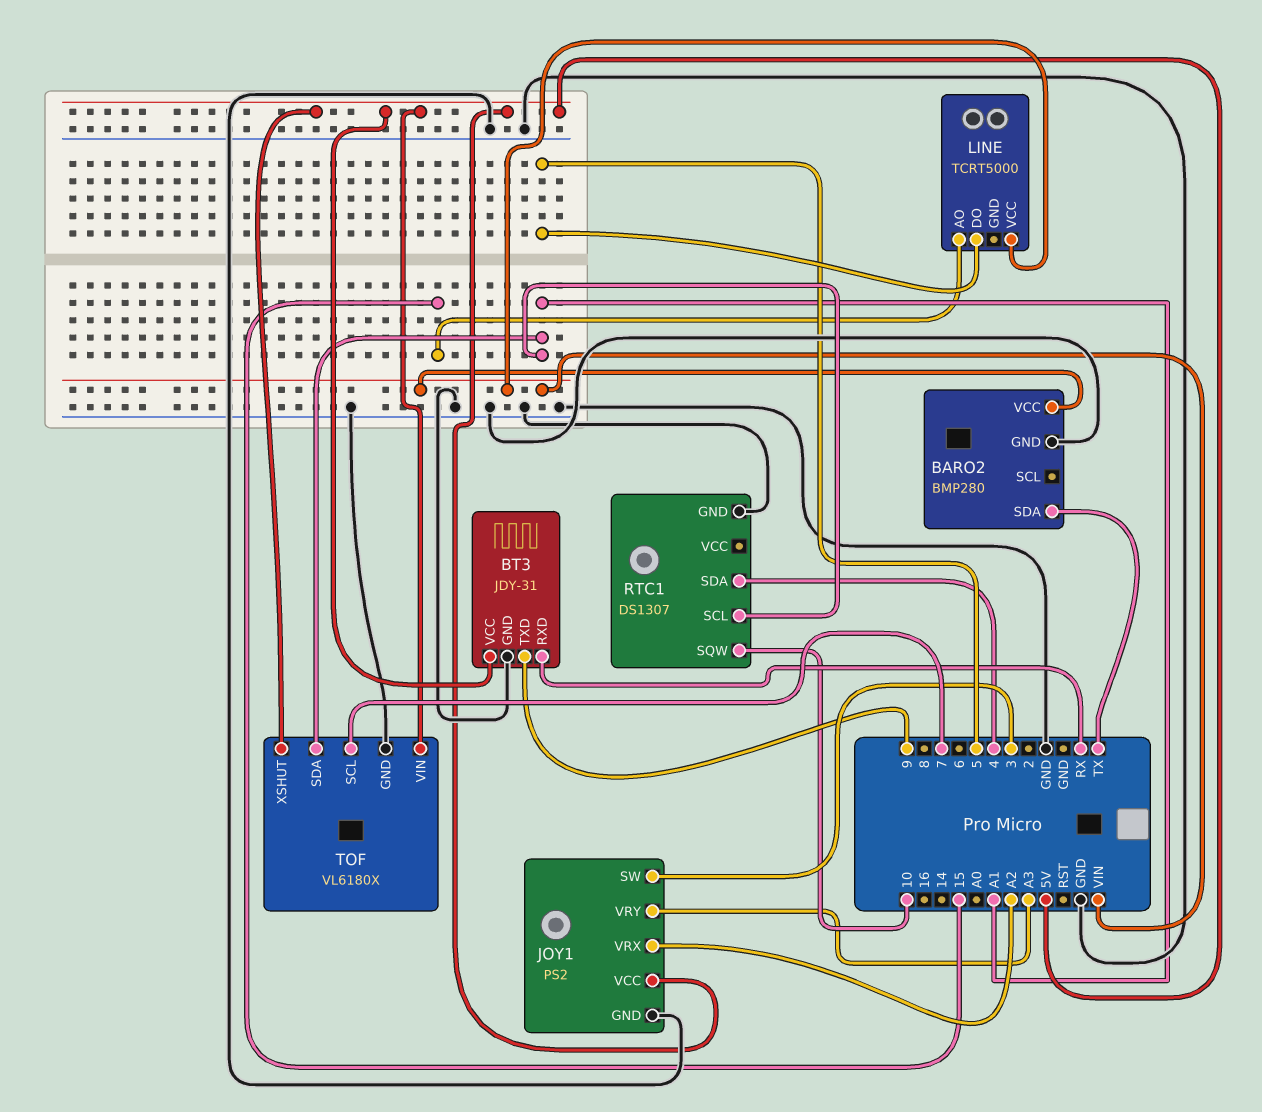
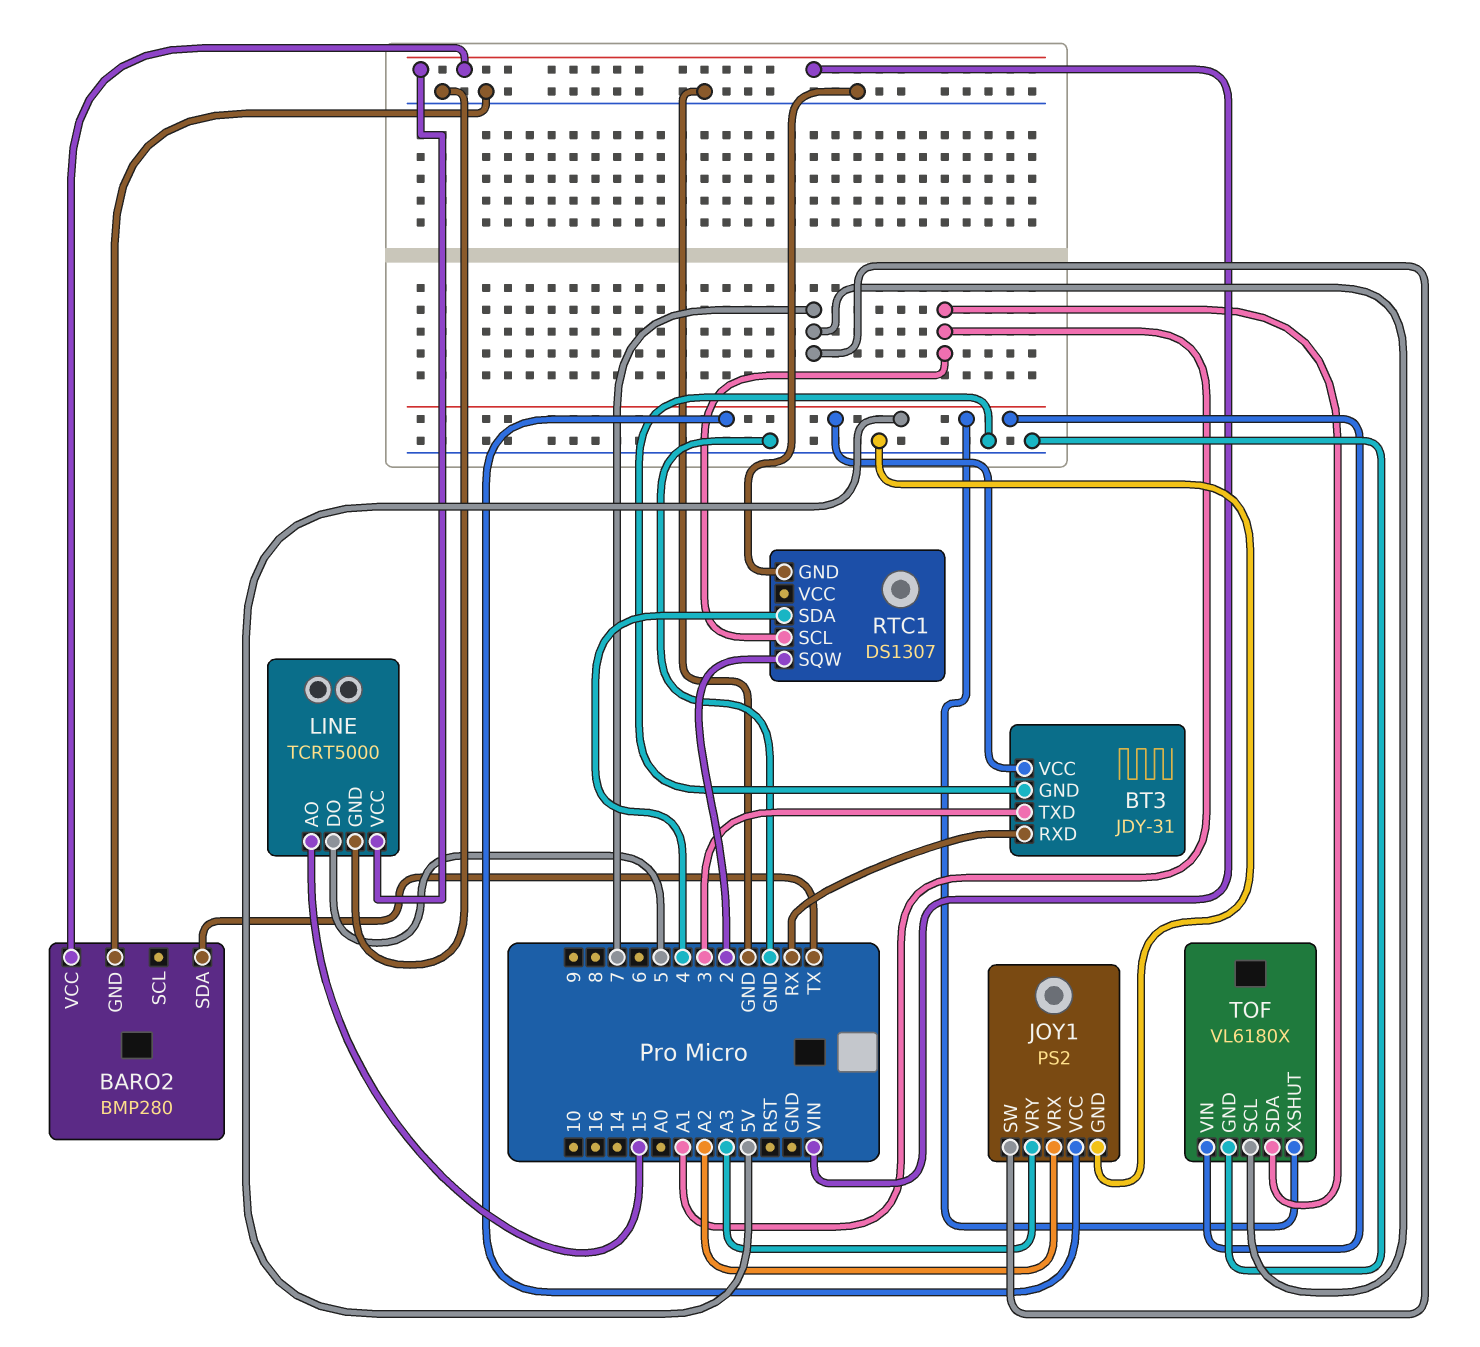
BT3 pin TXD: 9 -> 3
JOY1 pin SW: 3 -> 7
LINE pin GND: none -> GND
RTC1 pin SQW: 10 -> 2

